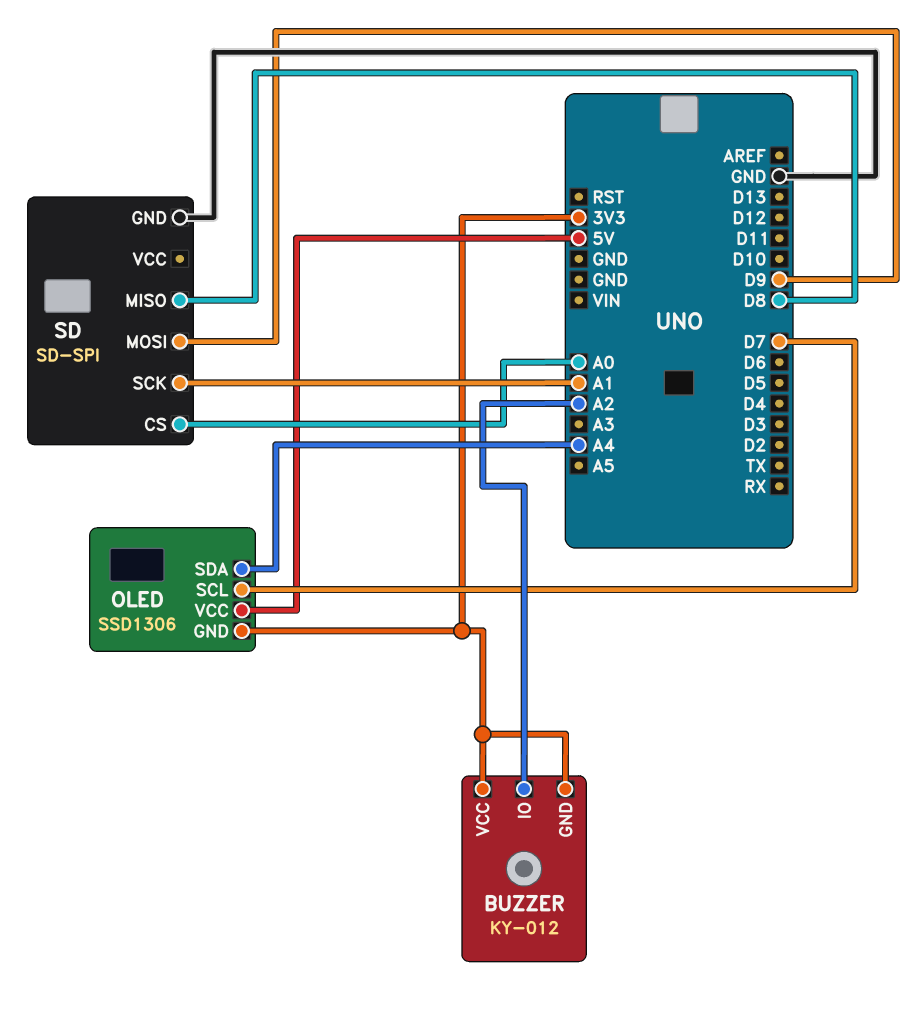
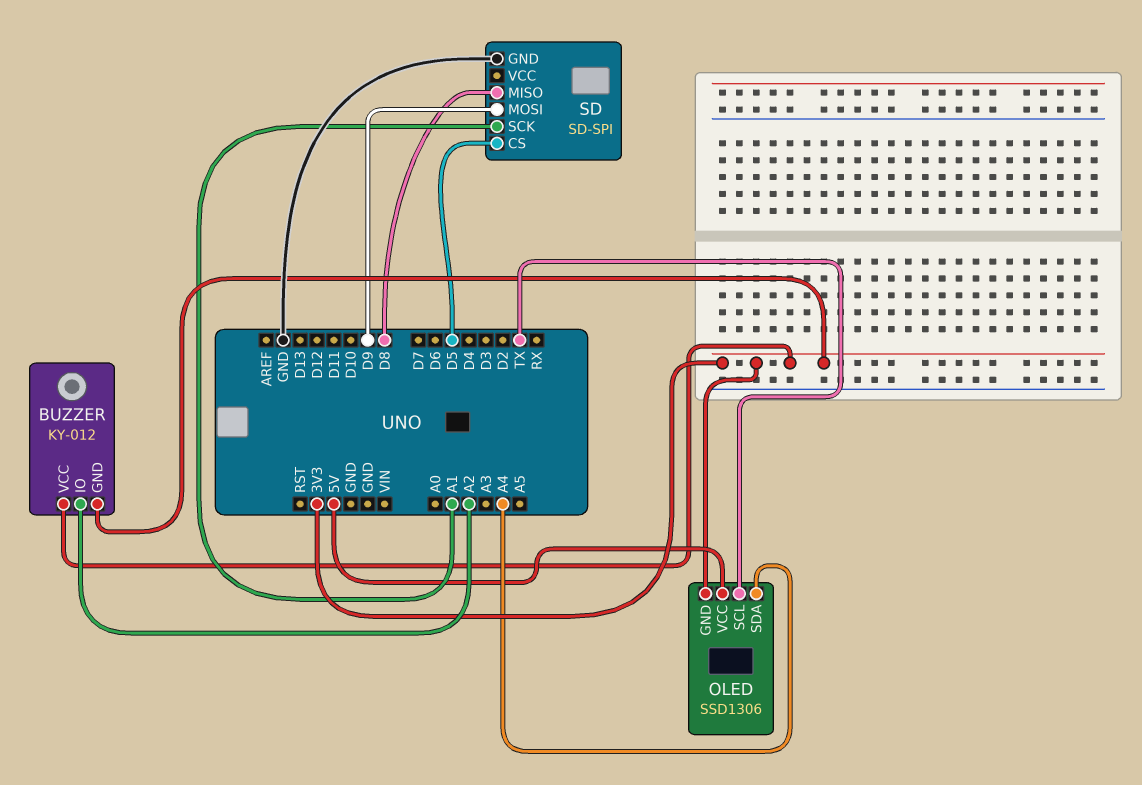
OLED pin SCL: D7 -> TX
SD pin CS: A0 -> D5

